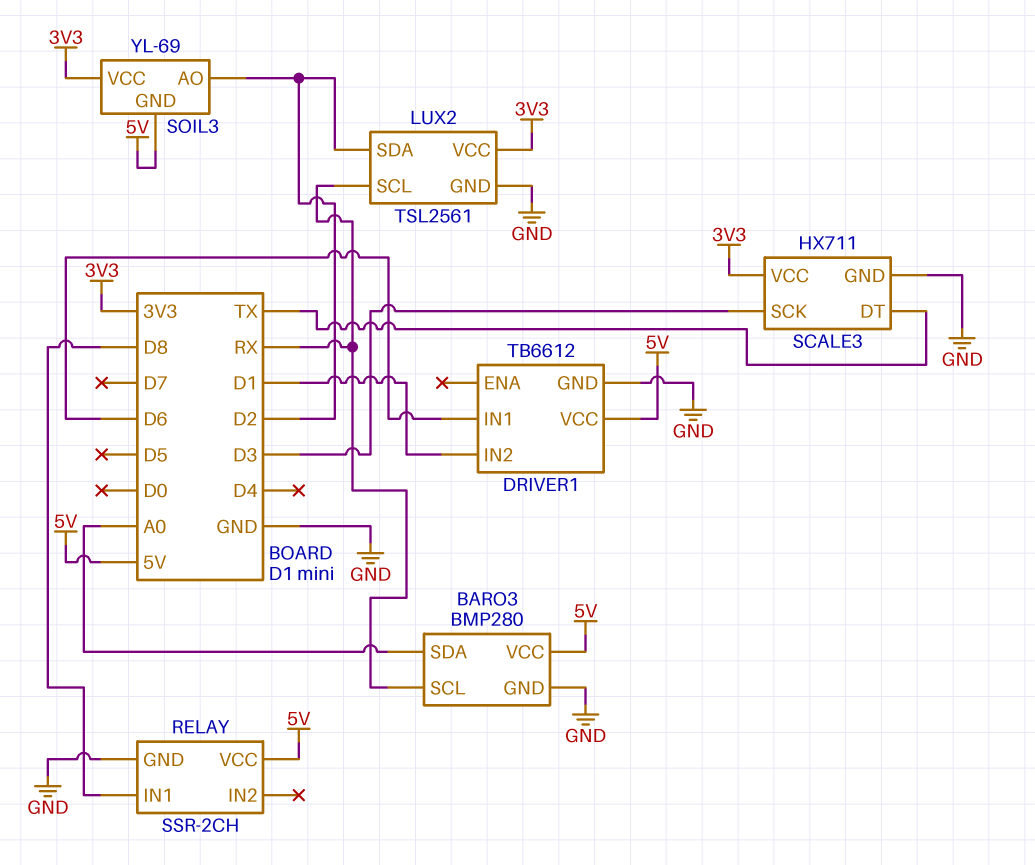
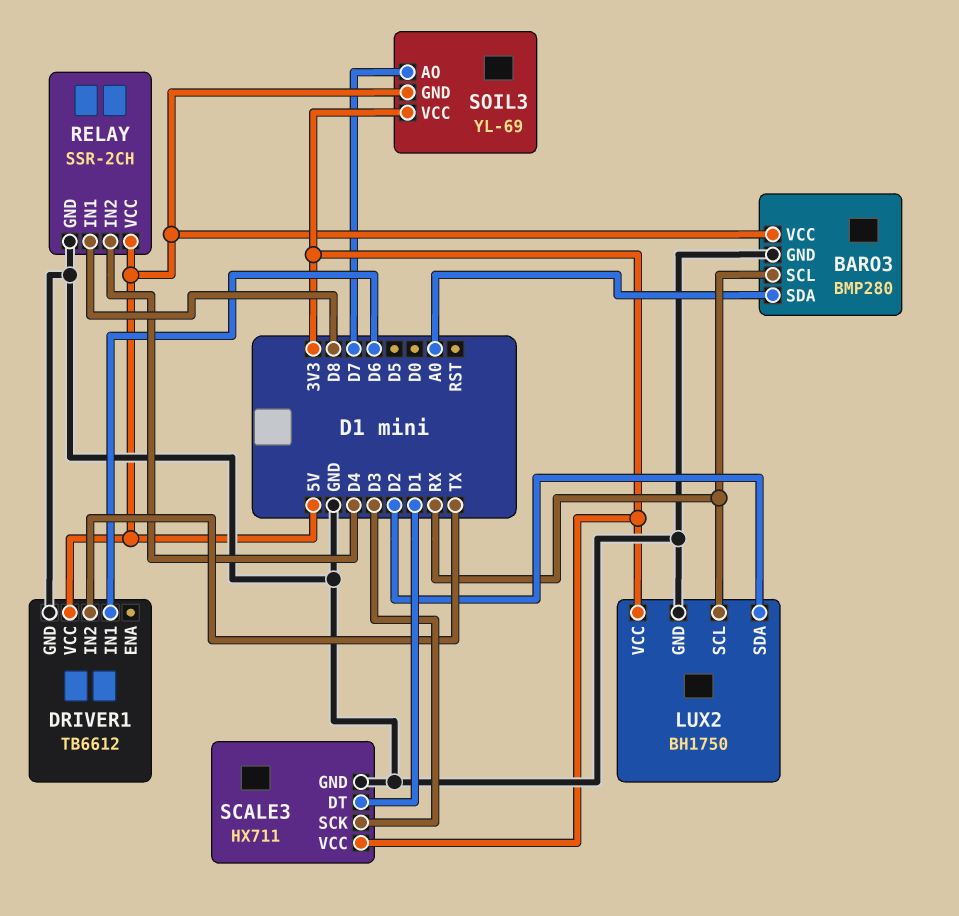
DRIVER1 pin IN2: D1 -> TX
LUX2: TSL2561 -> BH1750
RELAY pin IN2: none -> D4
SCALE3 pin DT: TX -> D1
SOIL3 pin AO: D2 -> D7

